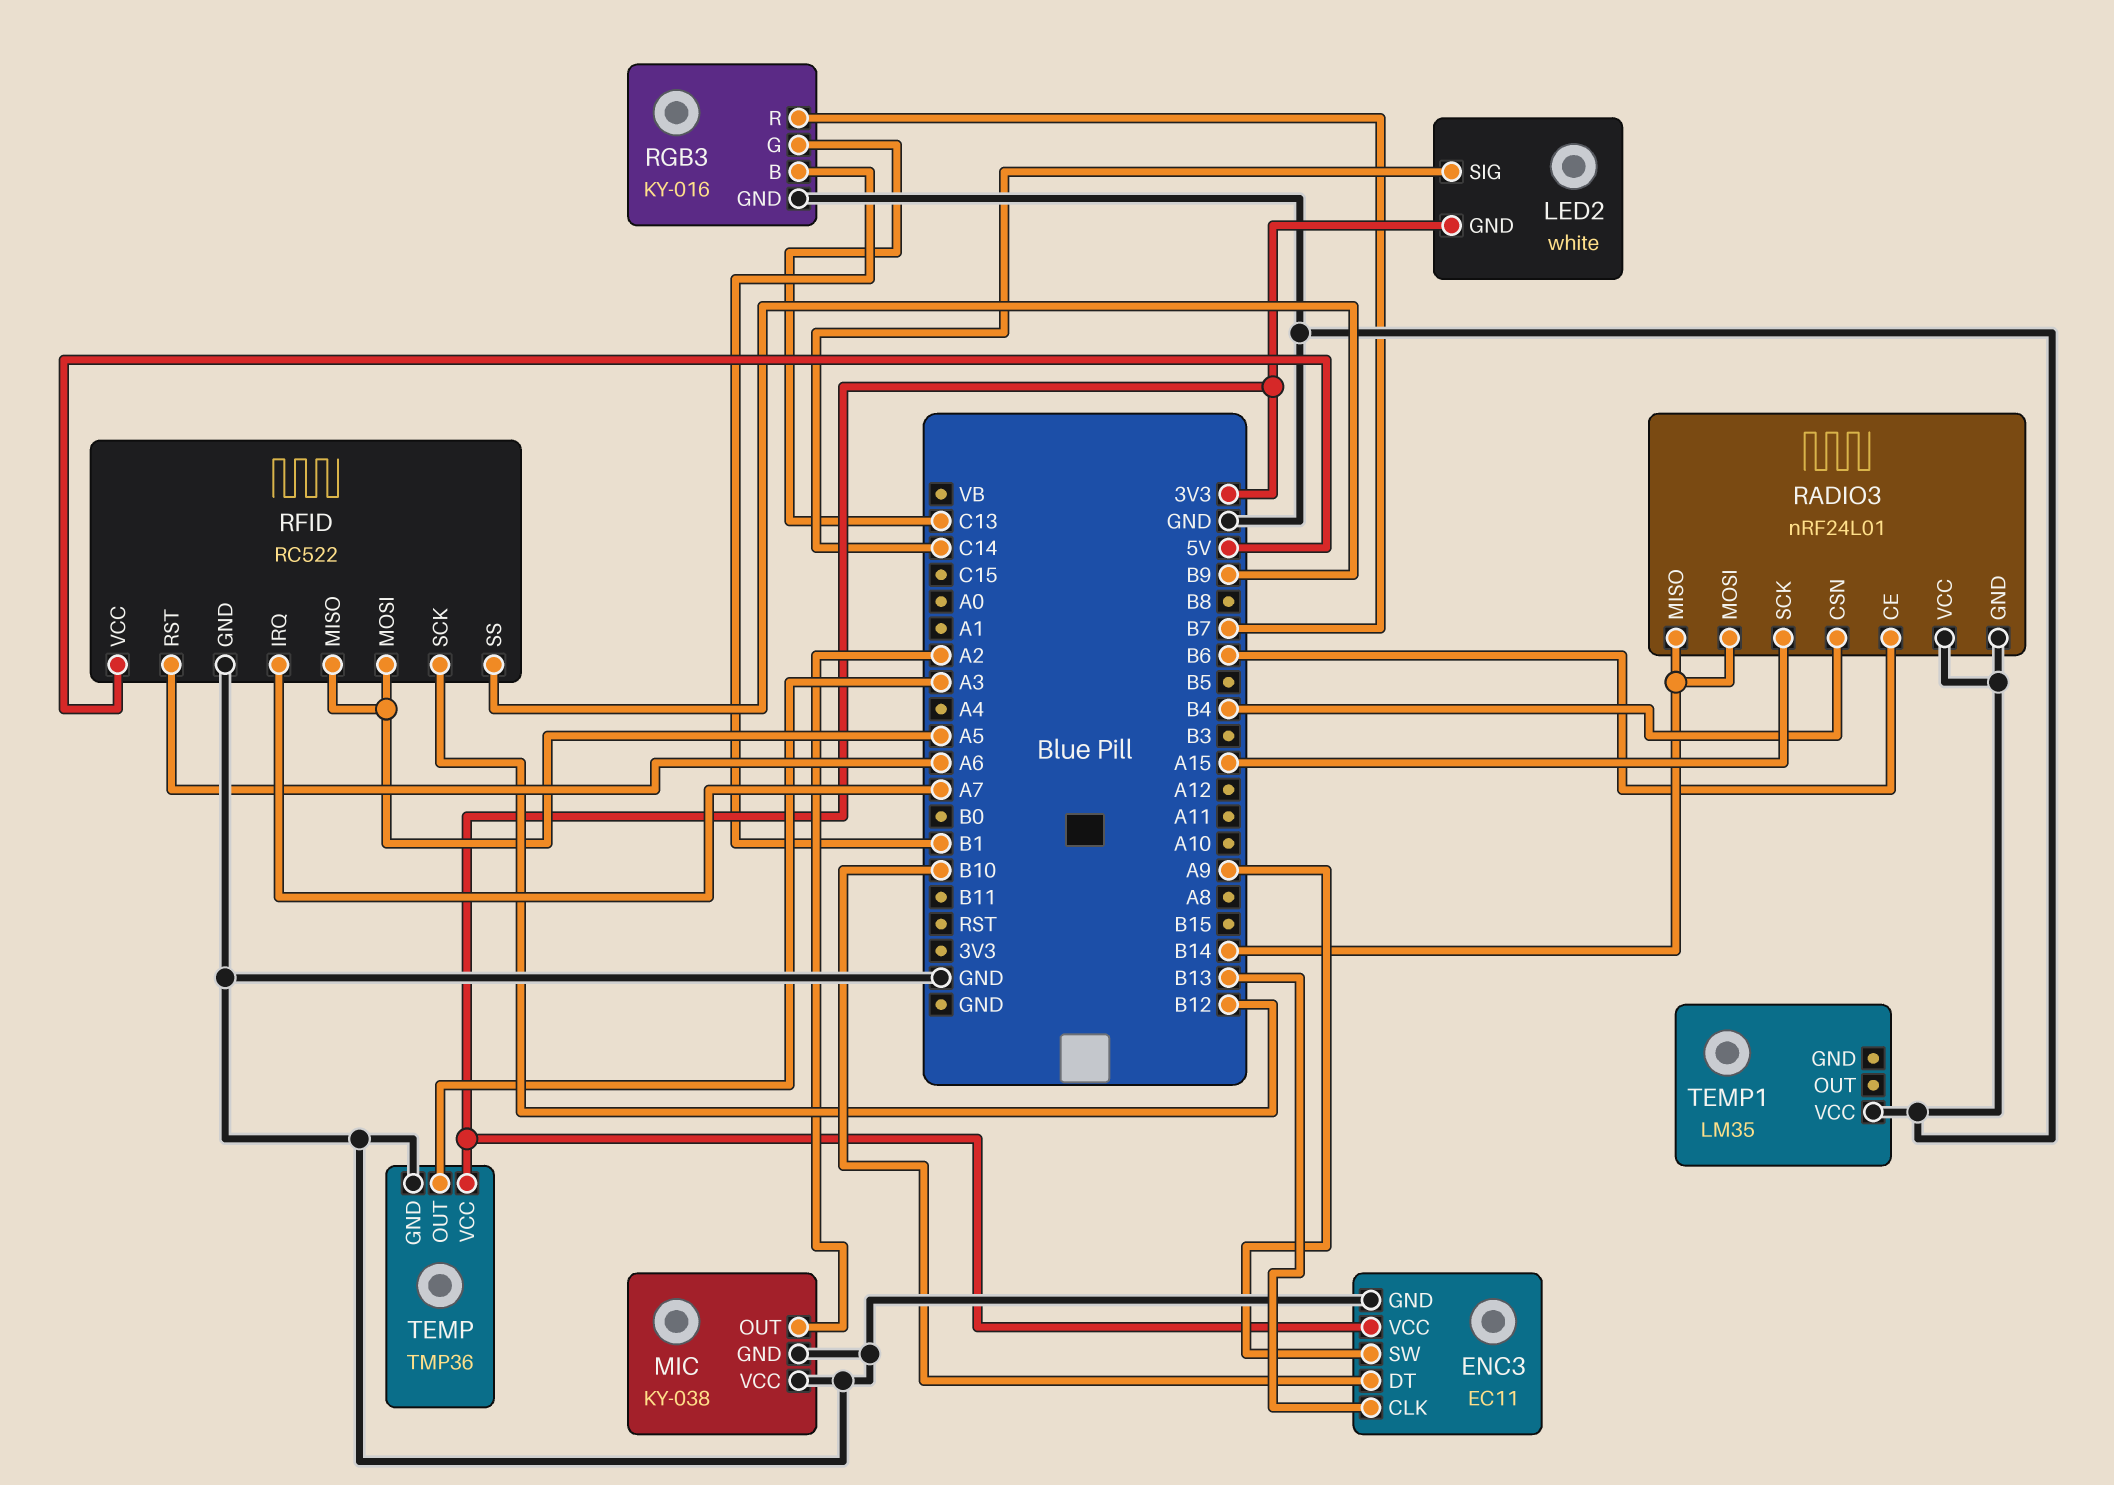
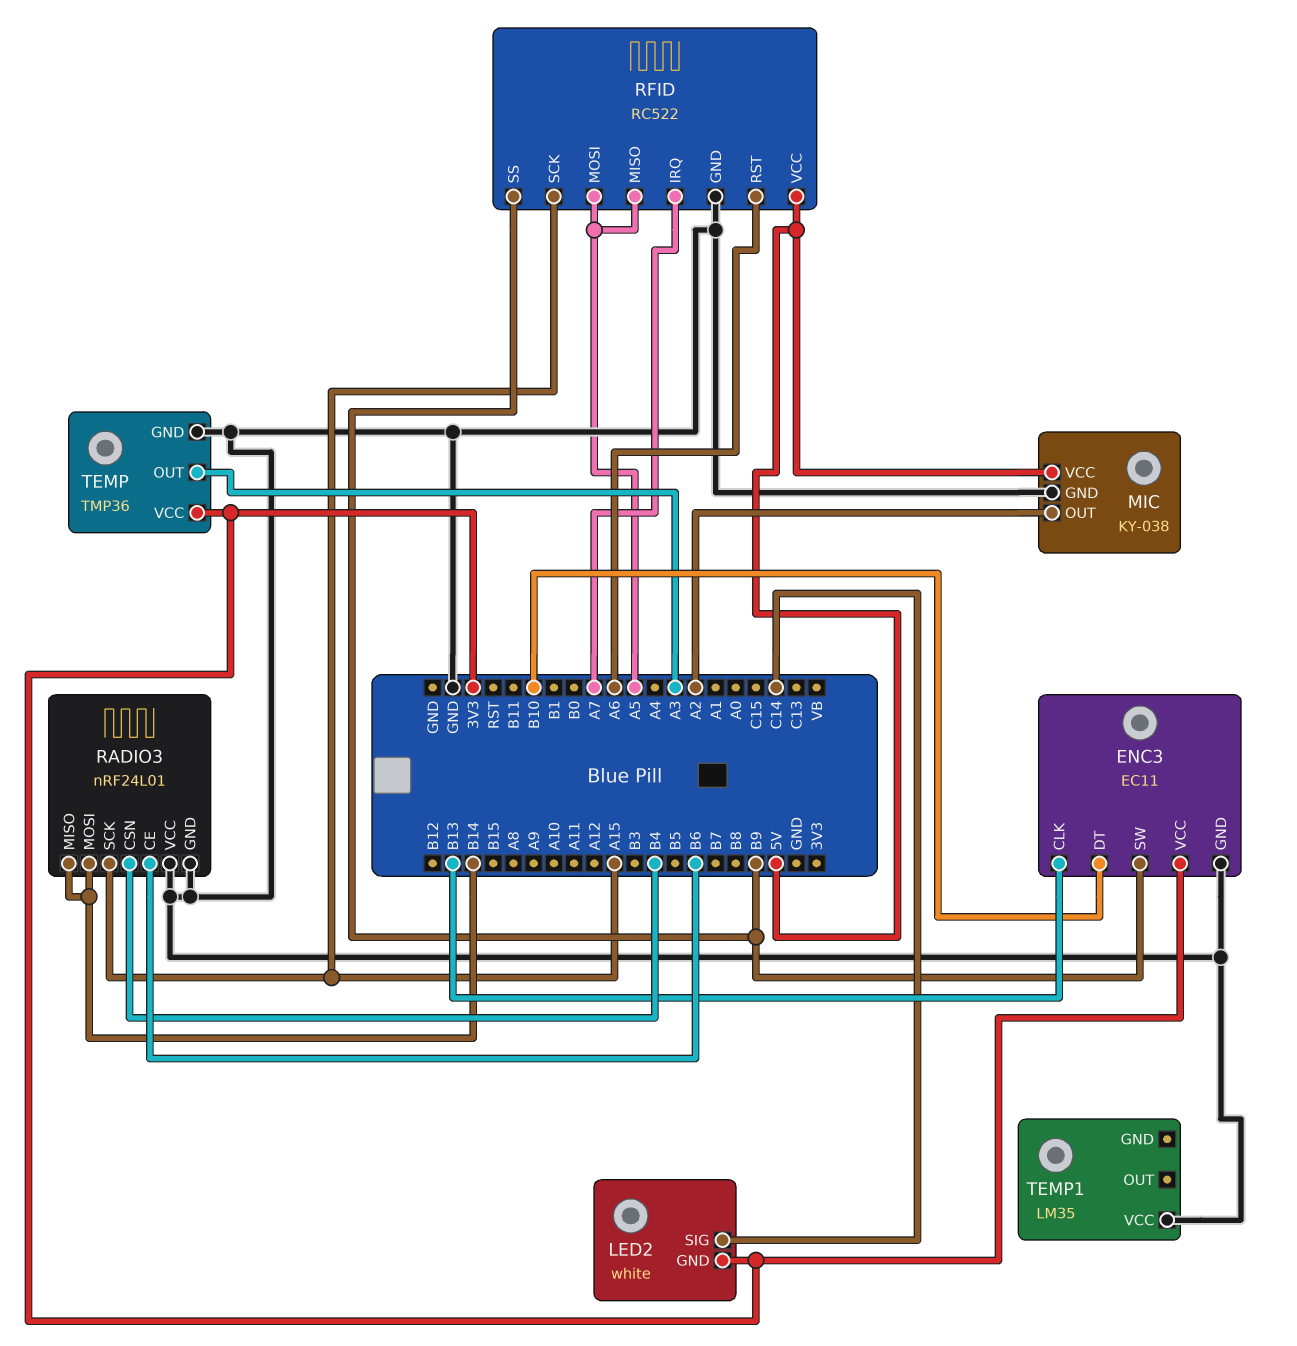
ENC3 pin SW: A9 -> B9
MIC pin VCC: GND -> 5V
RFID pin SCK: B12 -> A15
RGB3: KY-016 -> none
RGB3 pin B: B1 -> none
RGB3 pin G: C13 -> none
RGB3 pin GND: GND -> none
RGB3 pin R: B7 -> none

